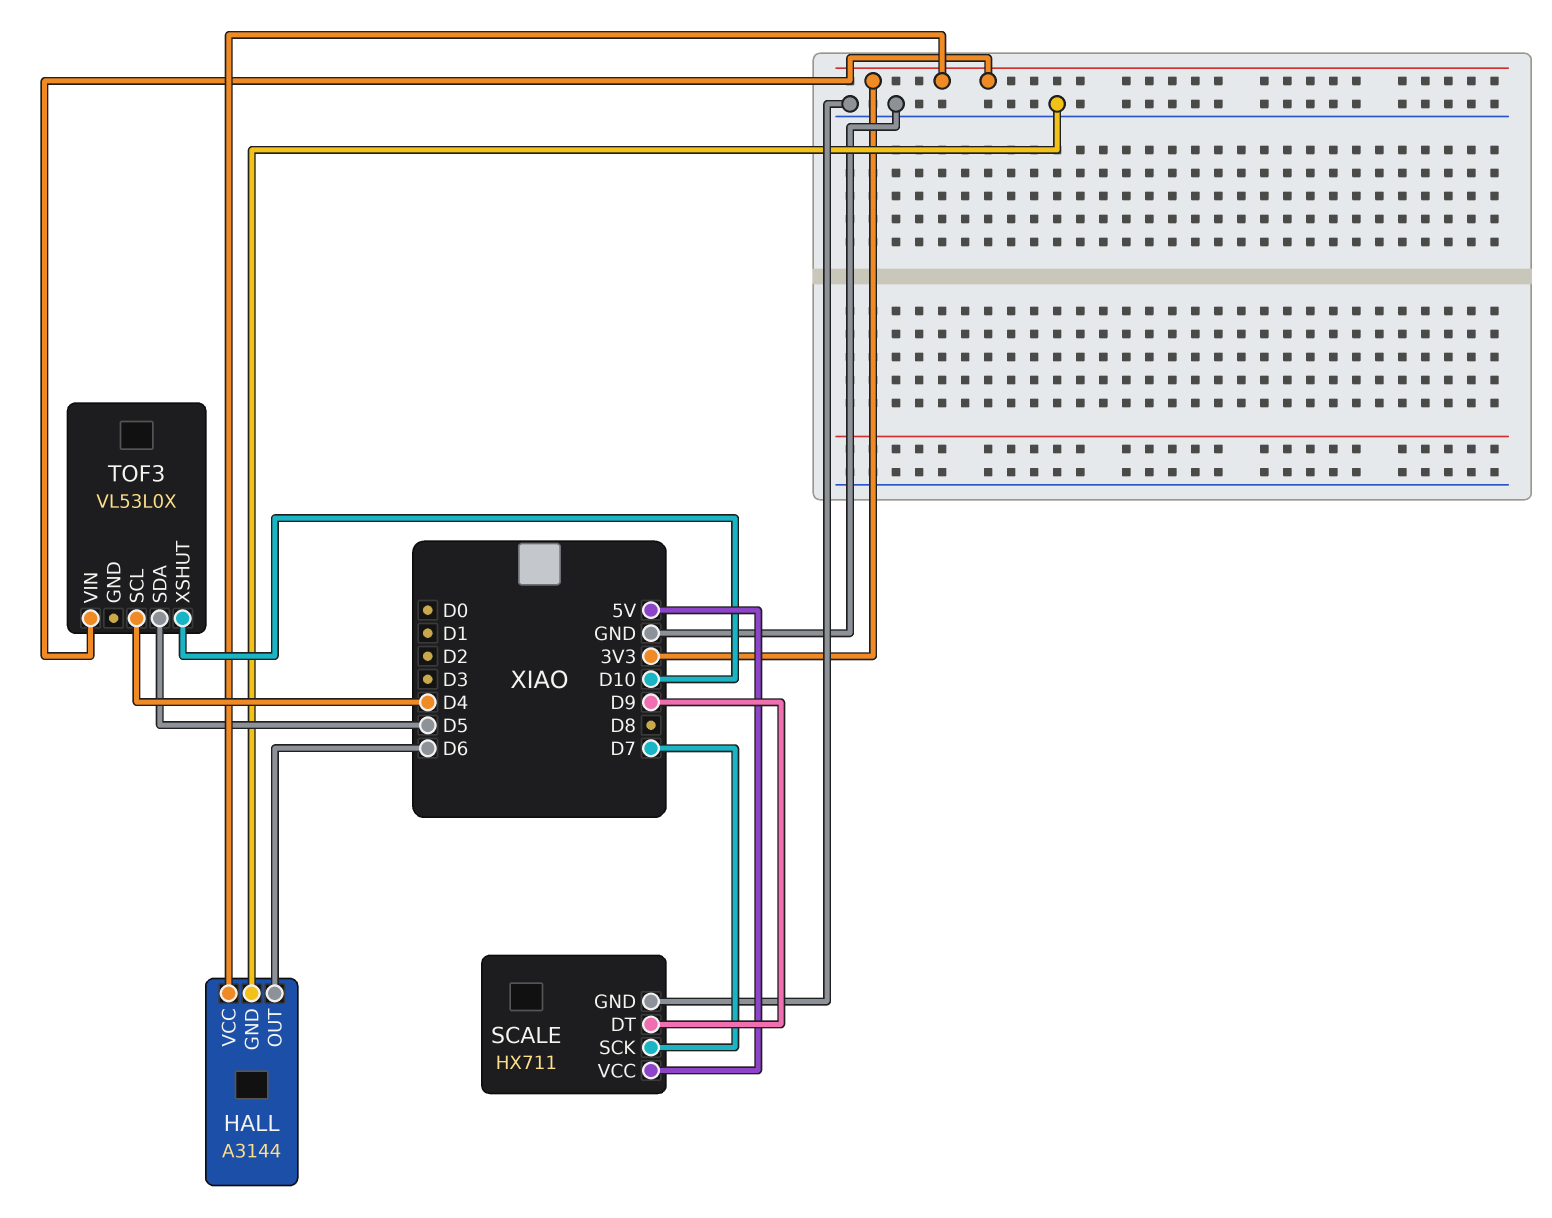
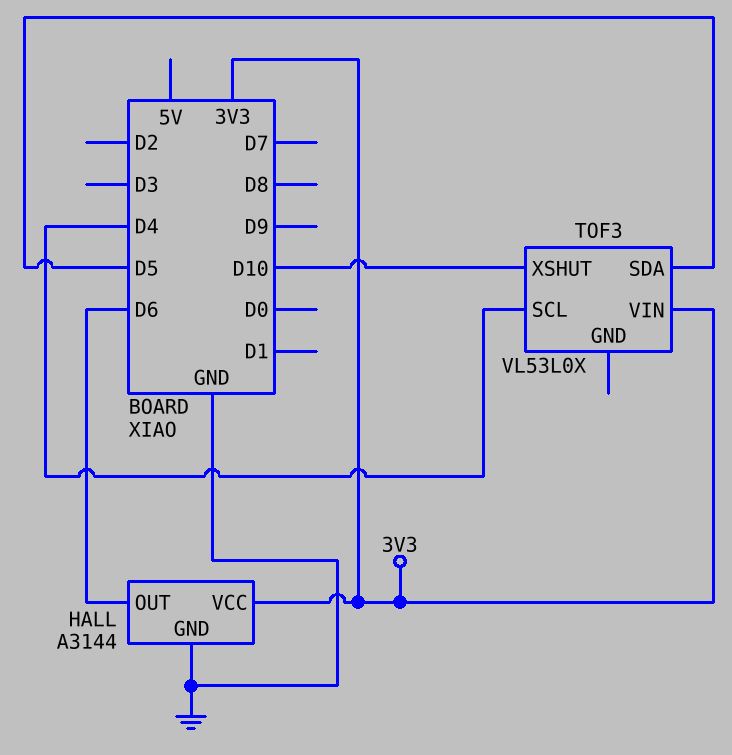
SCALE: HX711 -> none
SCALE pin DT: D9 -> none
SCALE pin GND: GND -> none
SCALE pin SCK: D7 -> none
SCALE pin VCC: 5V -> none

